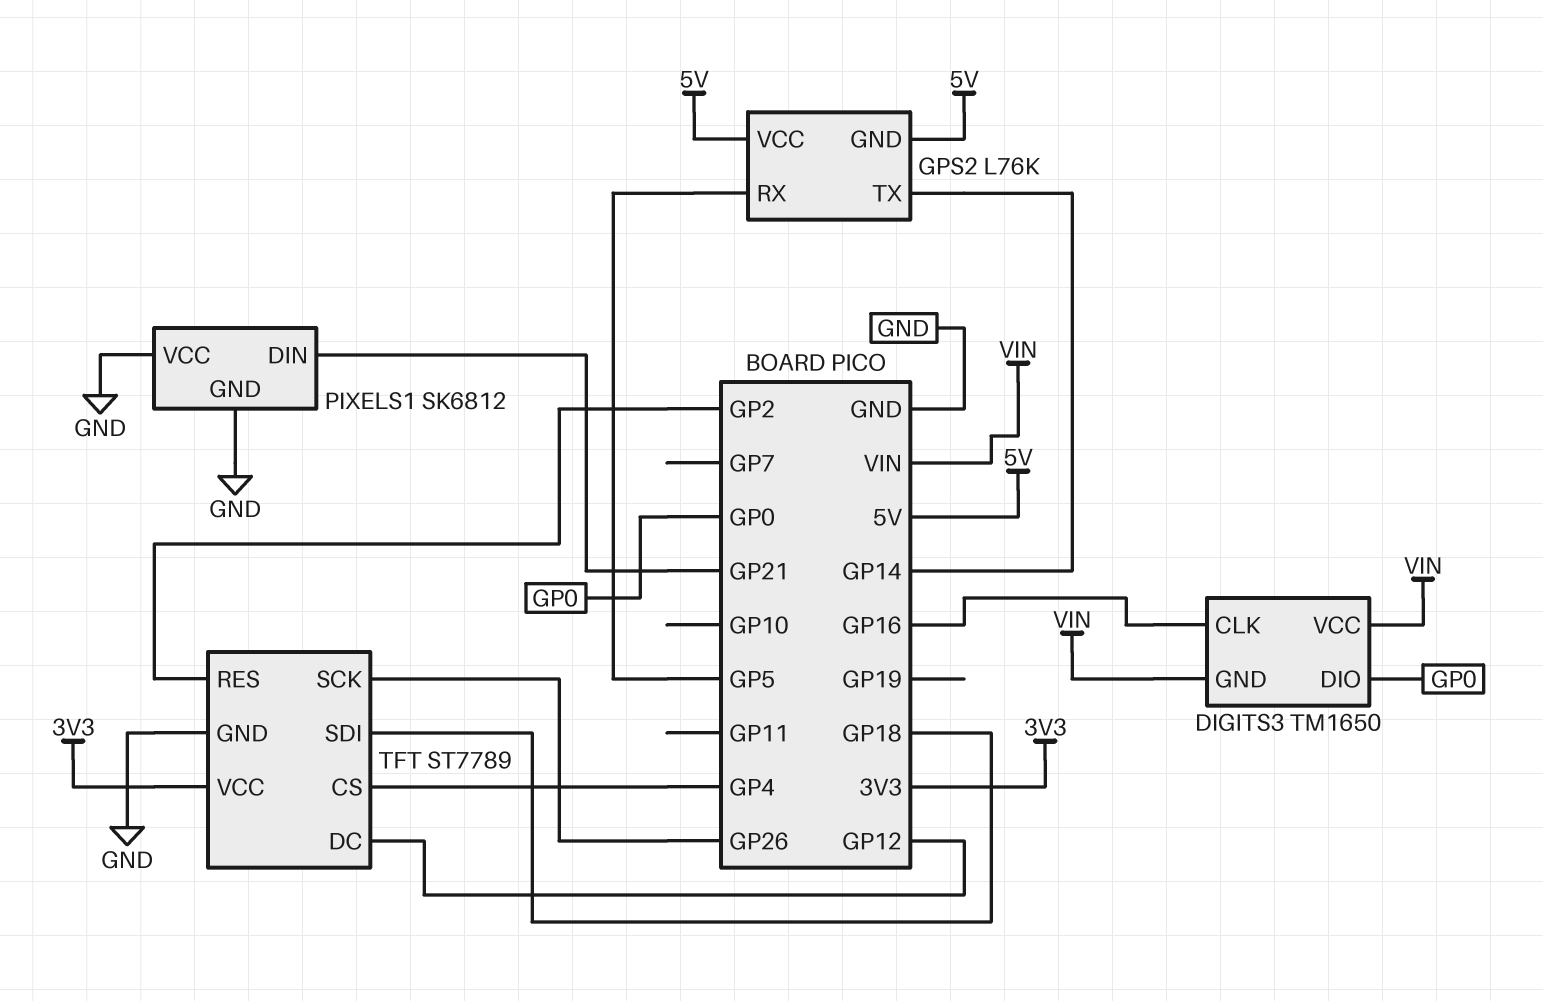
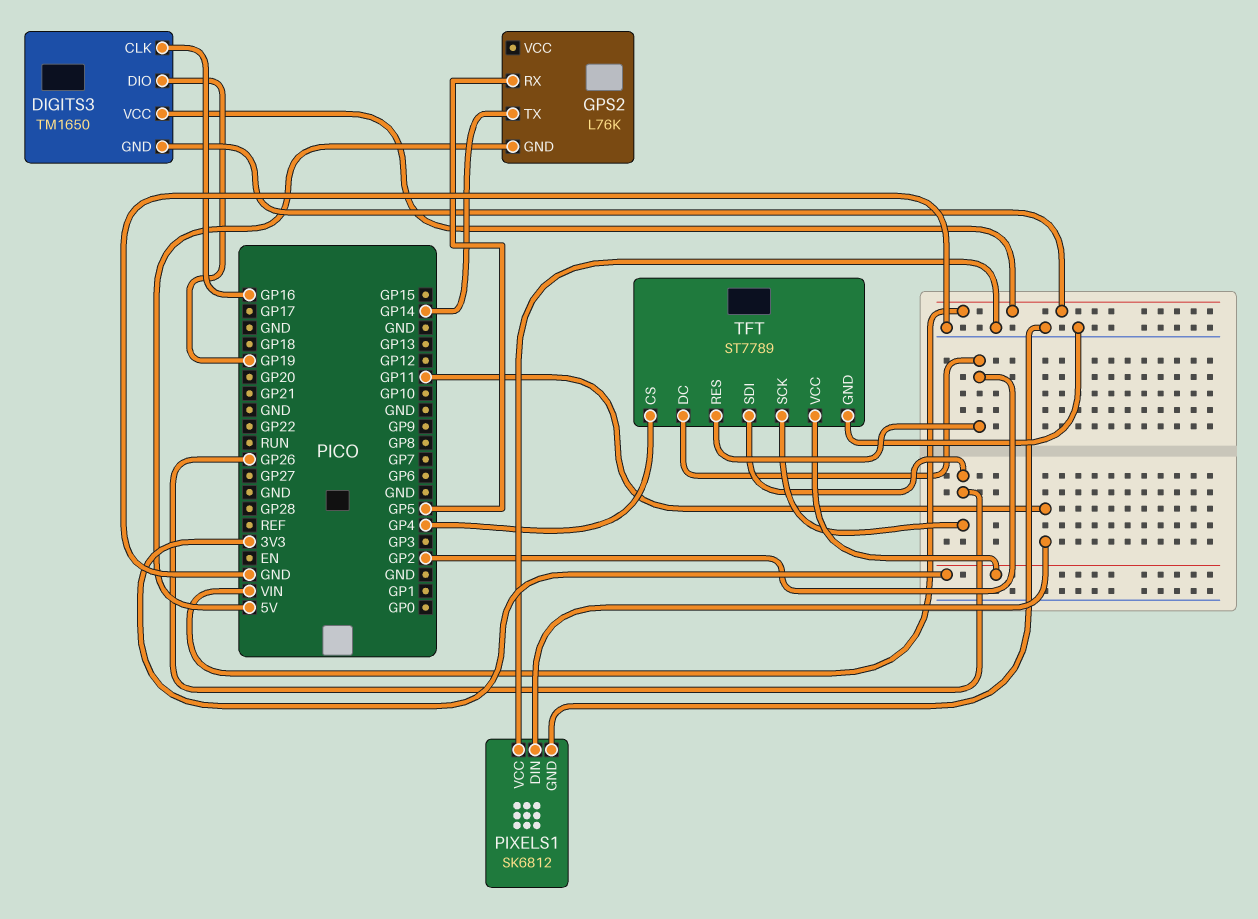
DIGITS3 pin DIO: GP0 -> GP19
GPS2 pin VCC: 5V -> none
PIXELS1 pin DIN: GP21 -> GP11
TFT pin DC: GP12 -> GP2
TFT pin SDI: GP18 -> GP26

